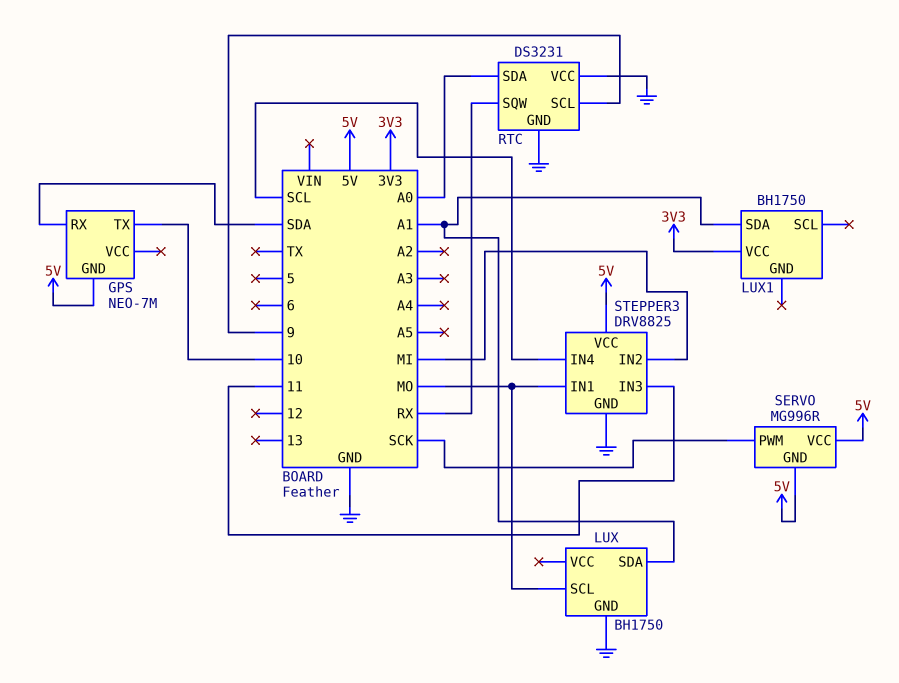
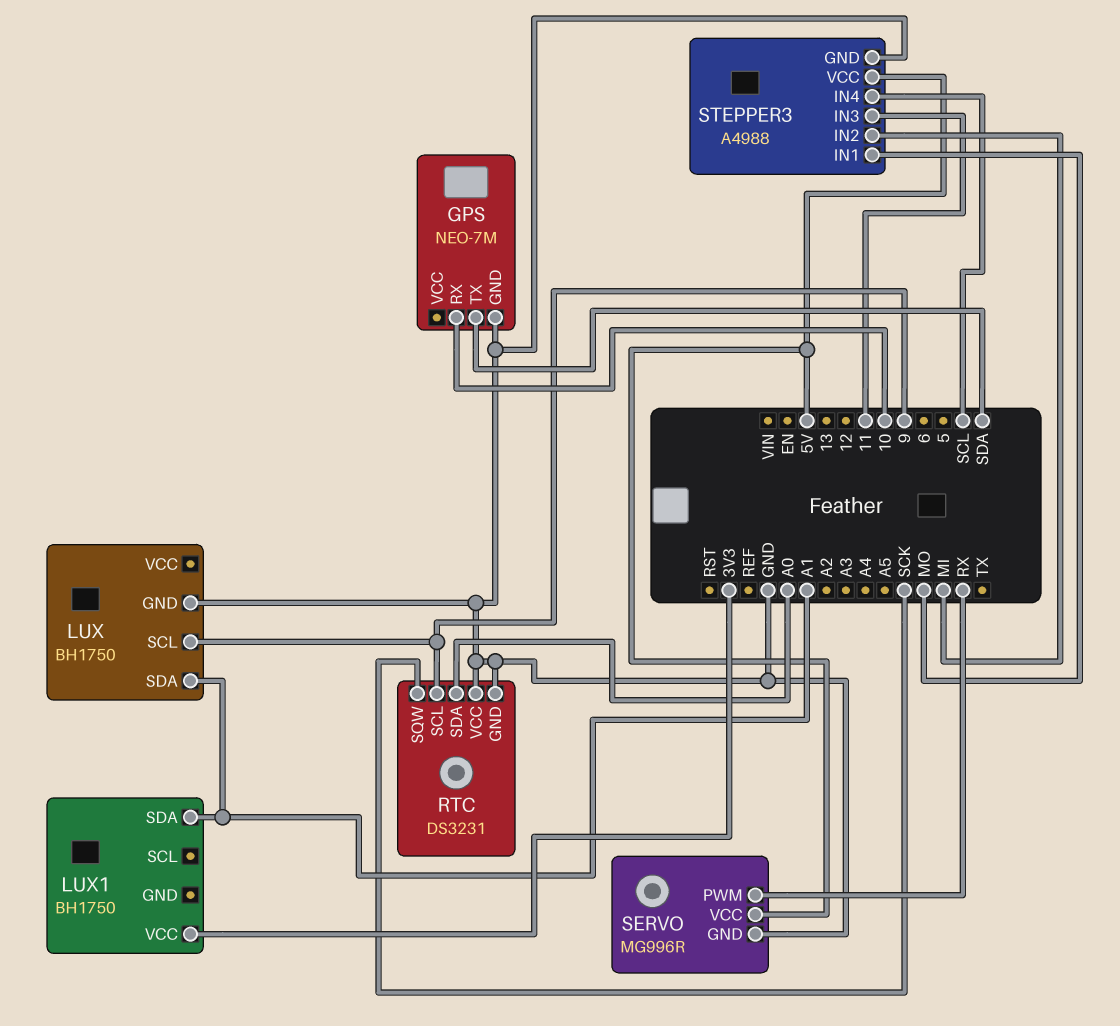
GPS pin GND: 5V -> GND
GPS pin RX: SDA -> 10
GPS pin TX: 10 -> SDA
LUX pin SCL: MO -> 9
RTC pin SQW: RX -> SCK
SERVO pin GND: 5V -> GND
SERVO pin PWM: SCK -> RX
STEPPER3: DRV8825 -> A4988

